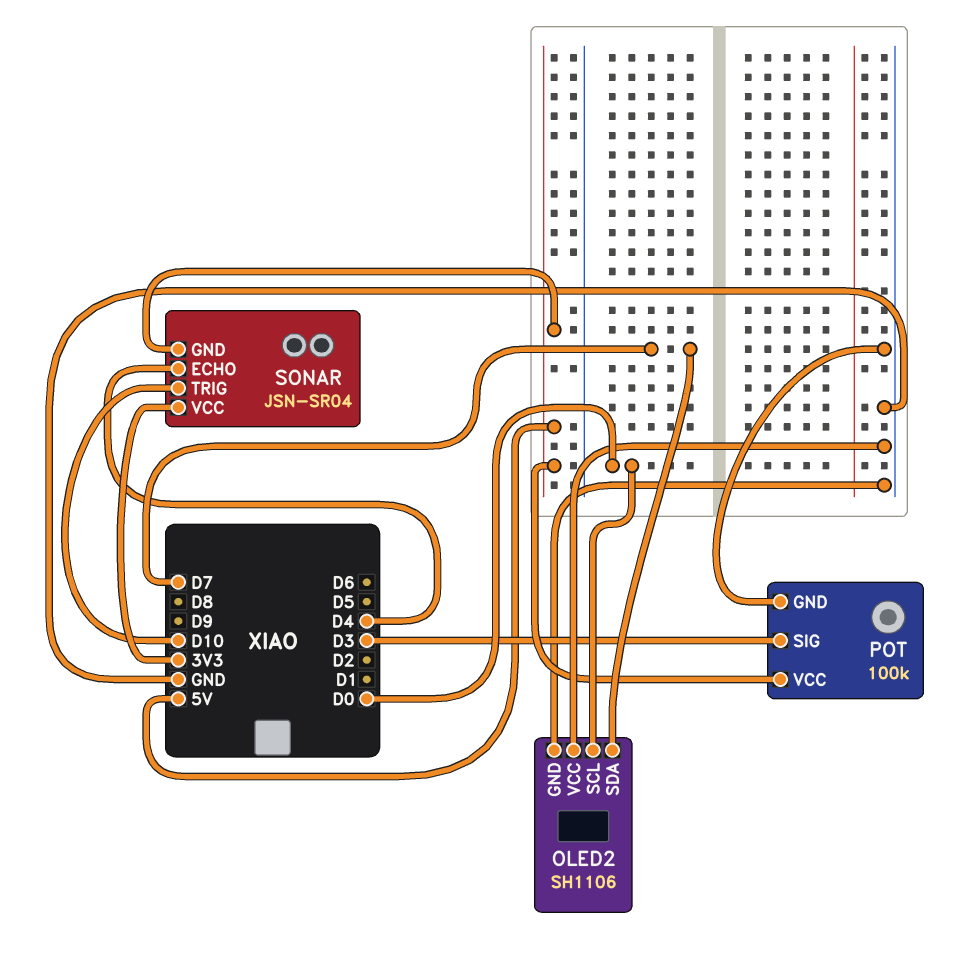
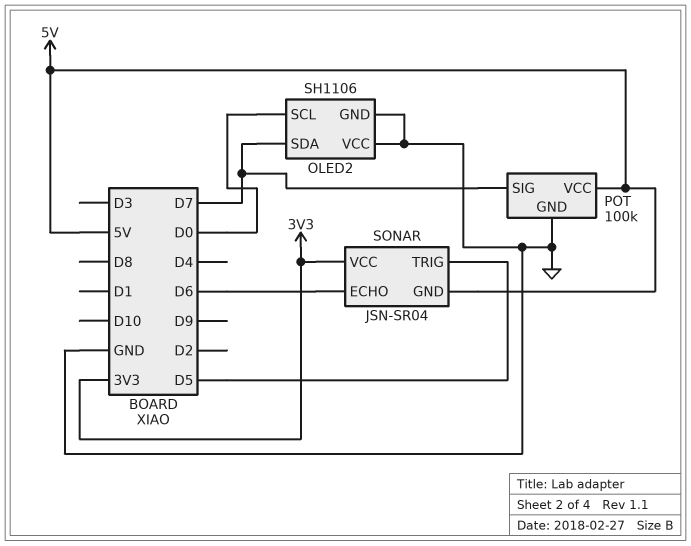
POT pin SIG: D3 -> D7
SONAR pin ECHO: D4 -> D6
SONAR pin TRIG: D10 -> D5

